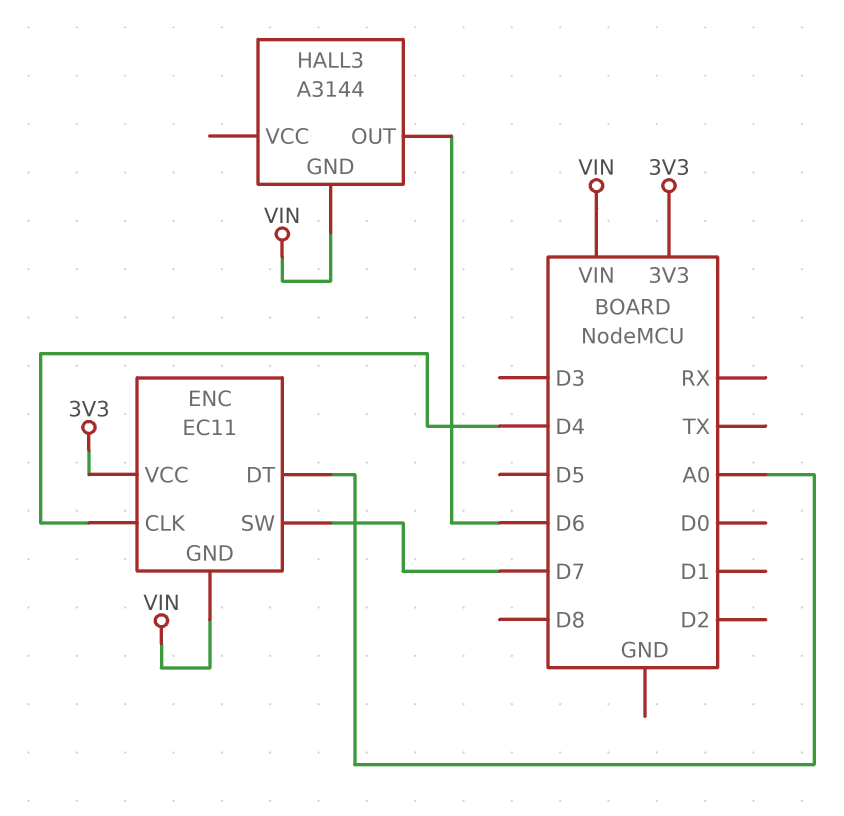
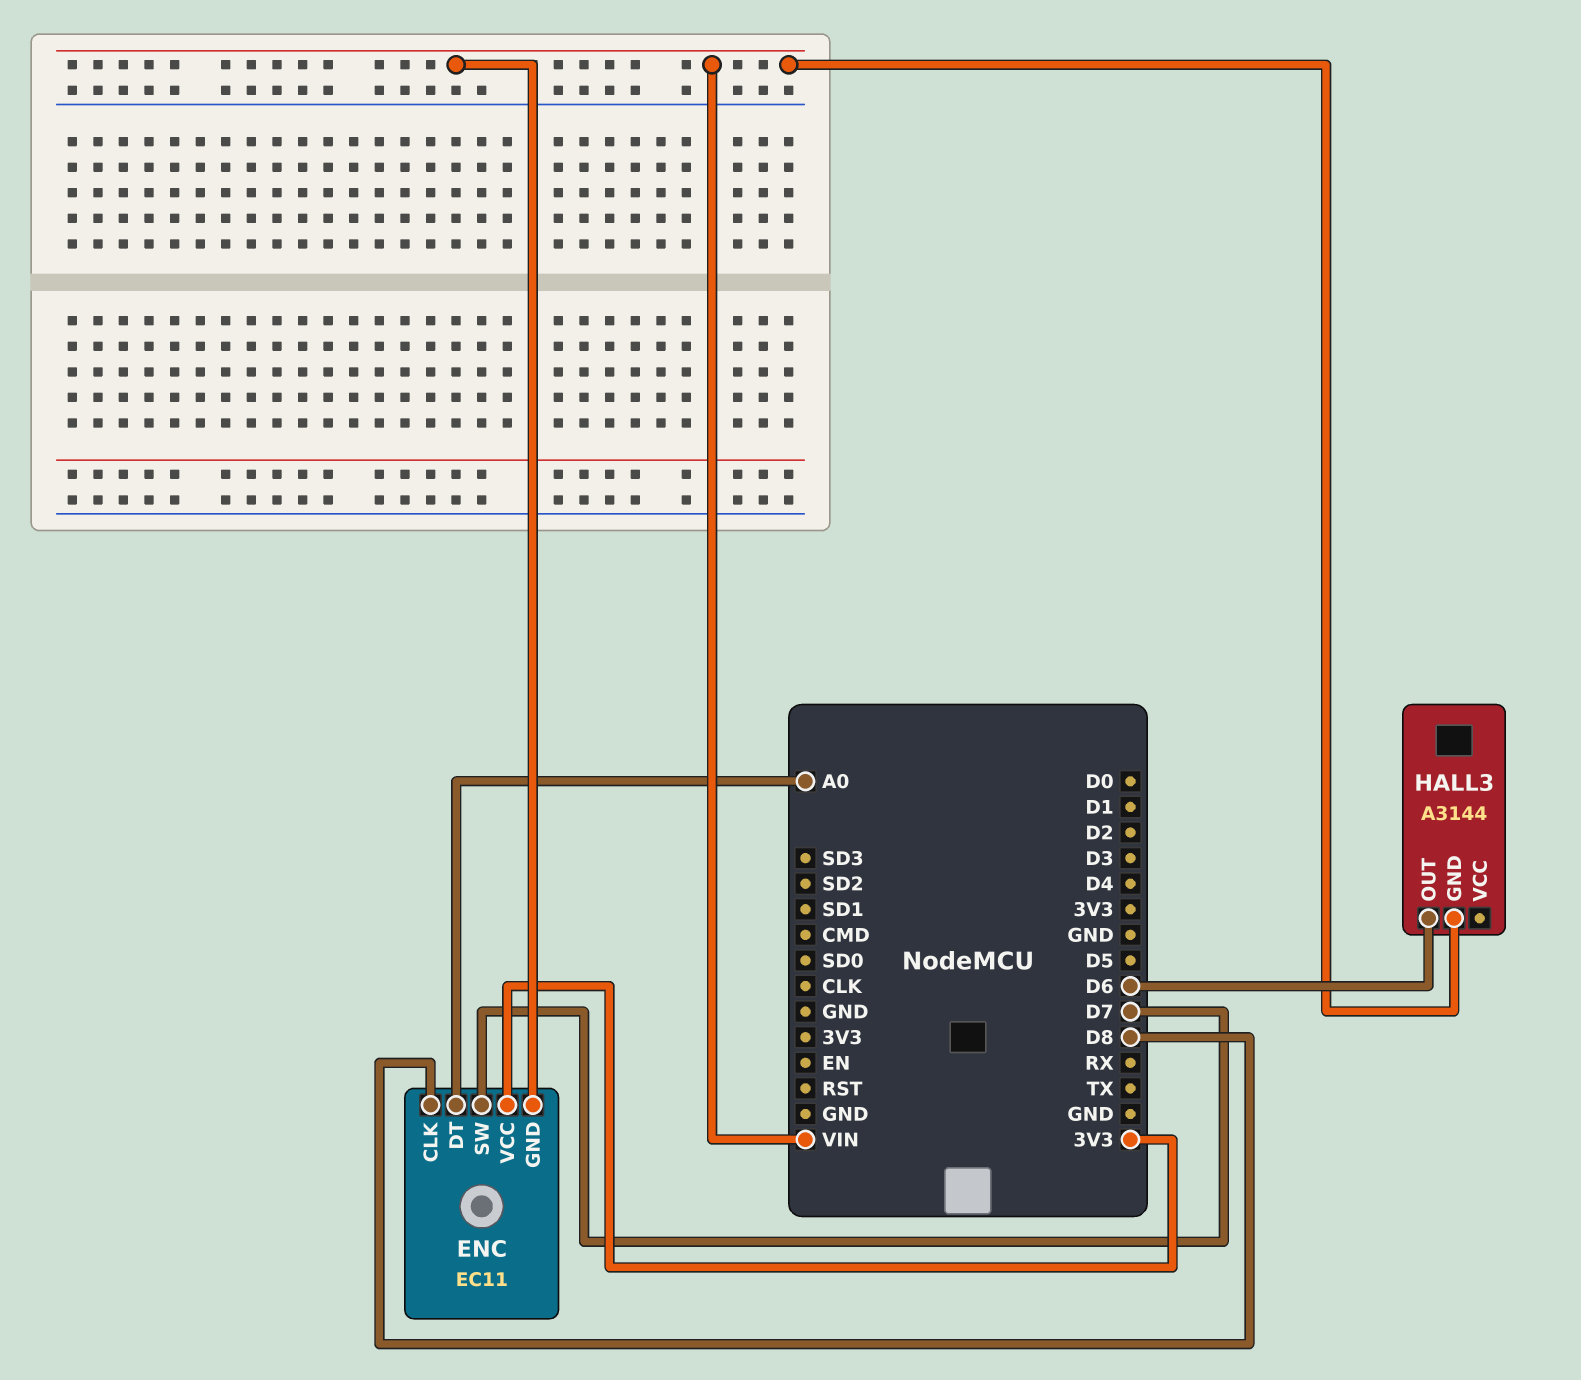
ENC pin CLK: D4 -> D8

